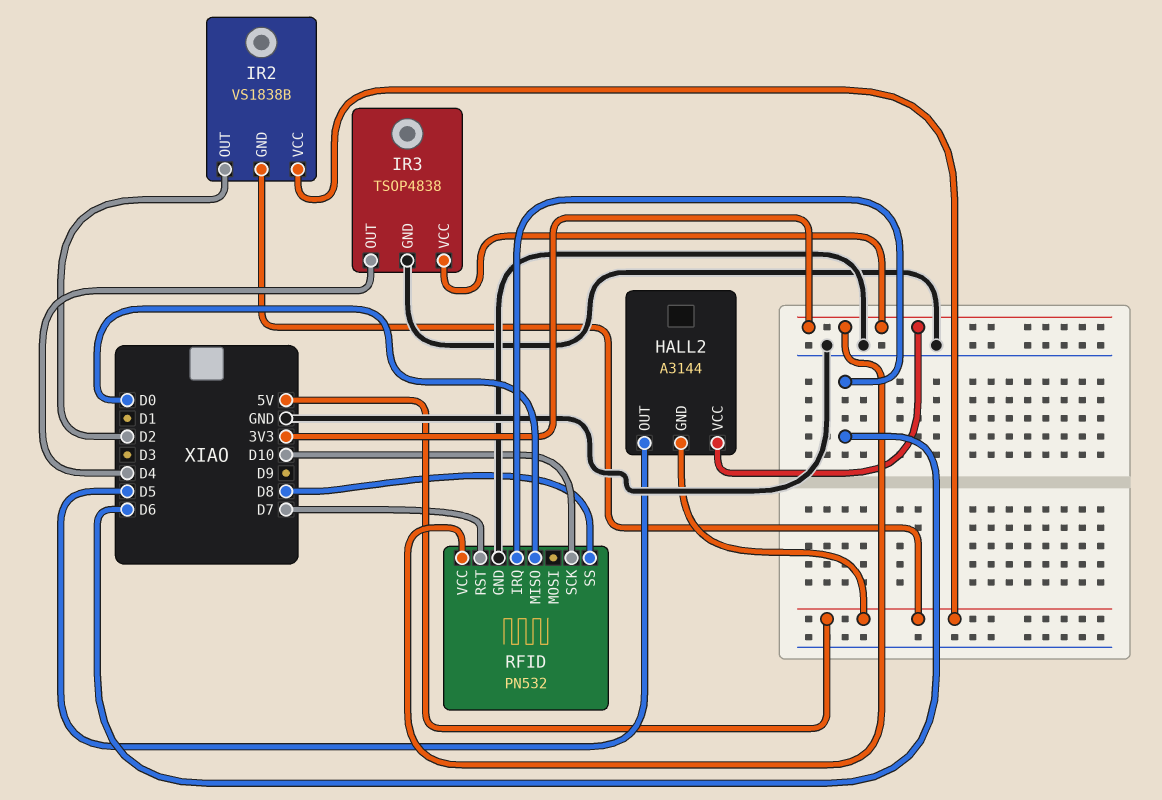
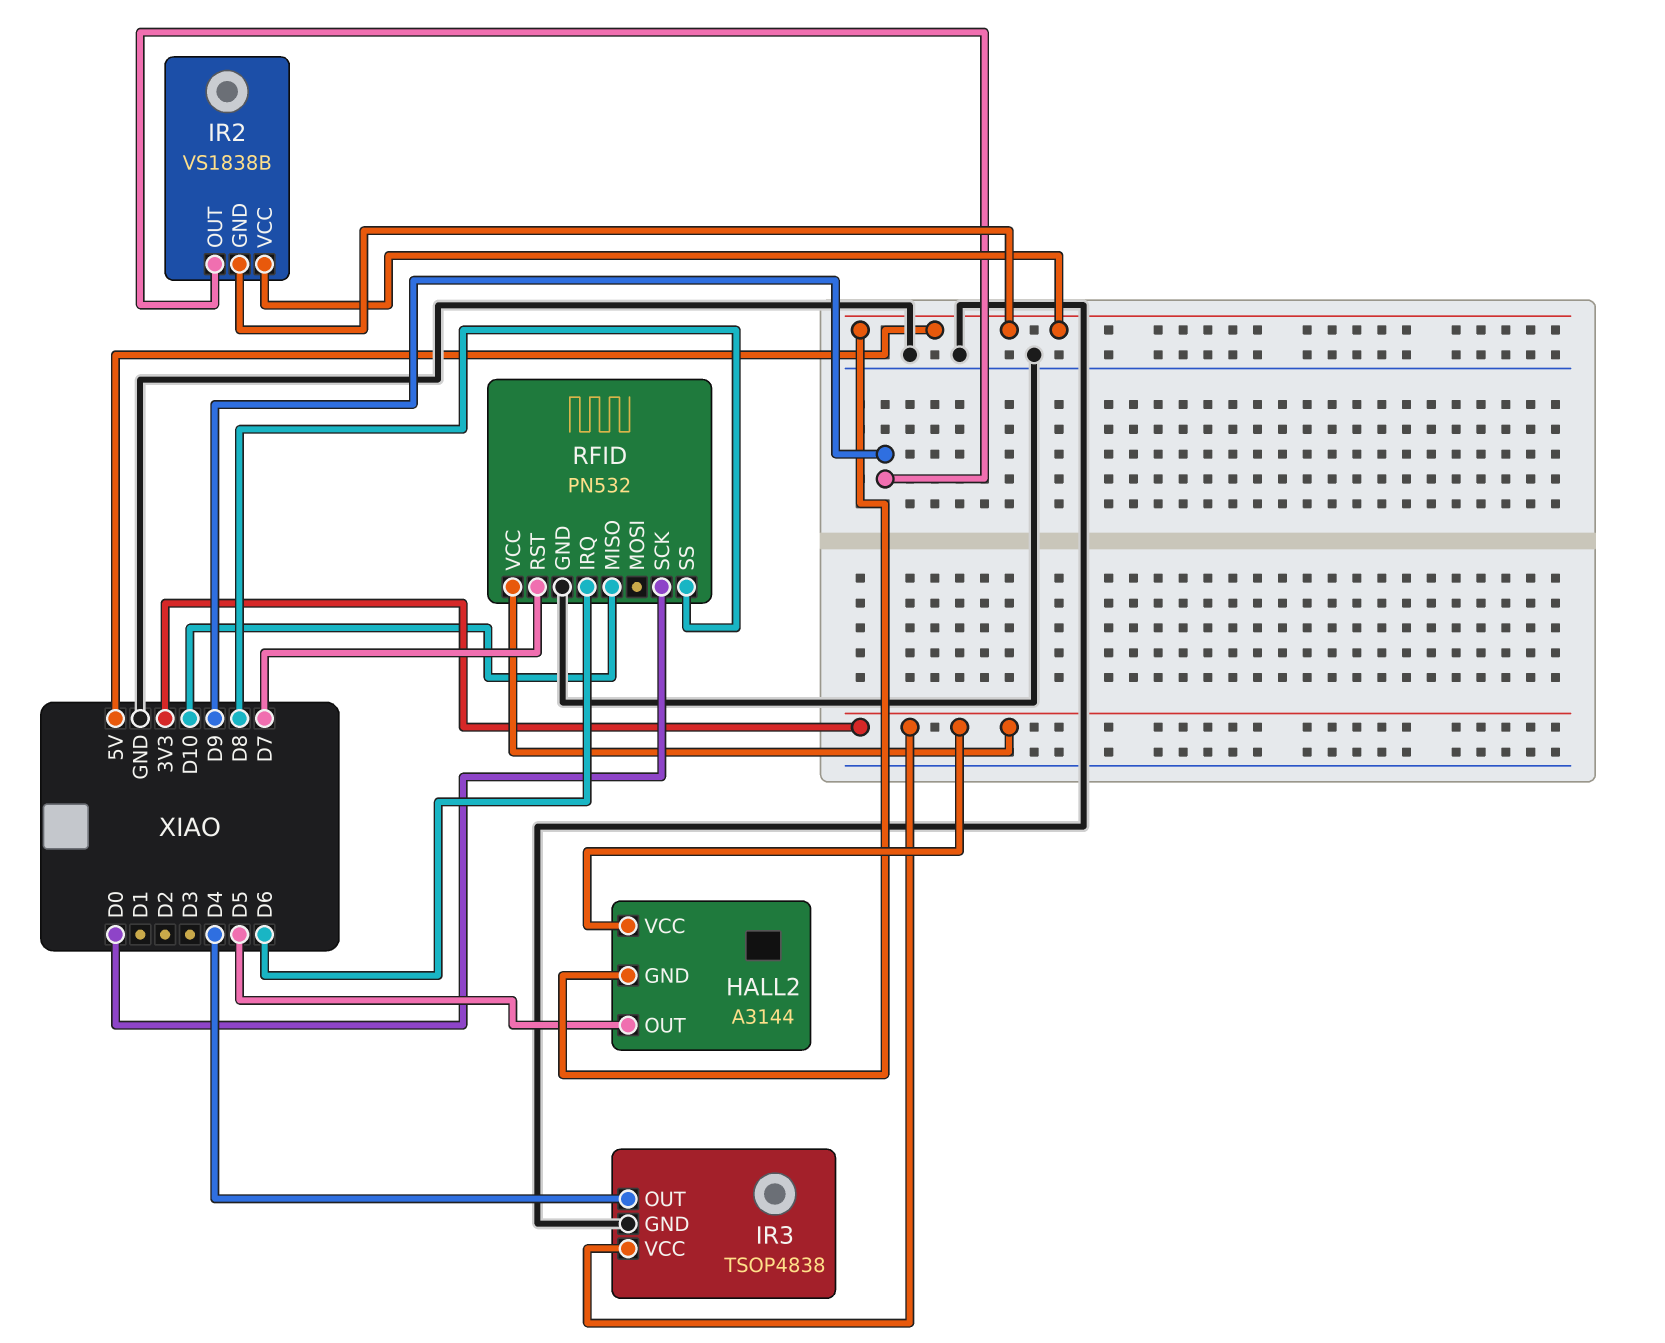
IR2 pin OUT: D2 -> D9
RFID pin MISO: D0 -> D10
RFID pin SCK: D10 -> D0

